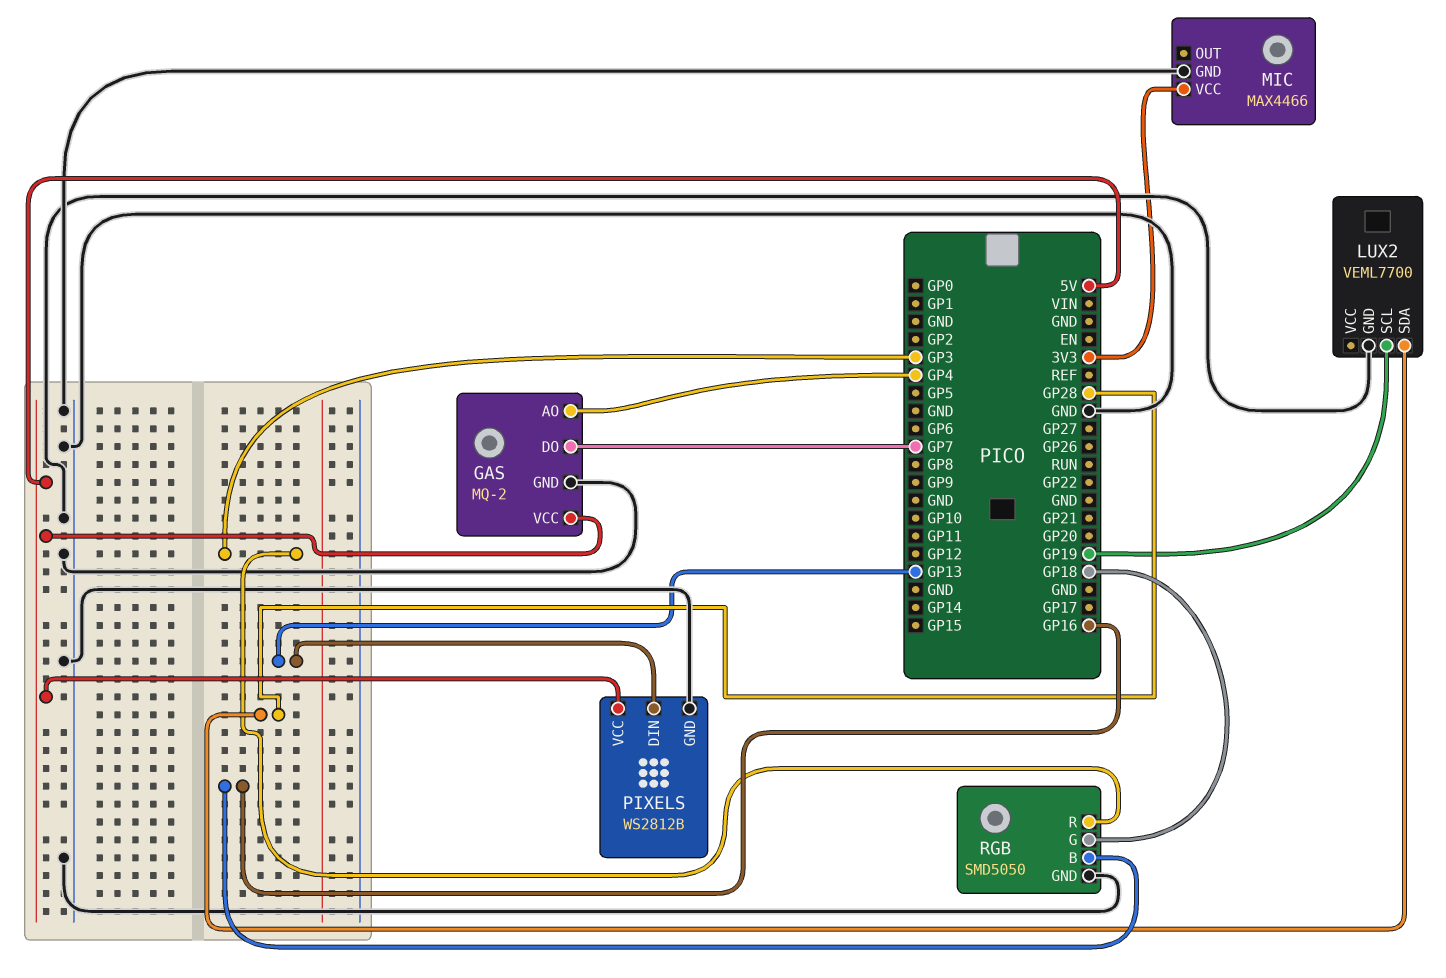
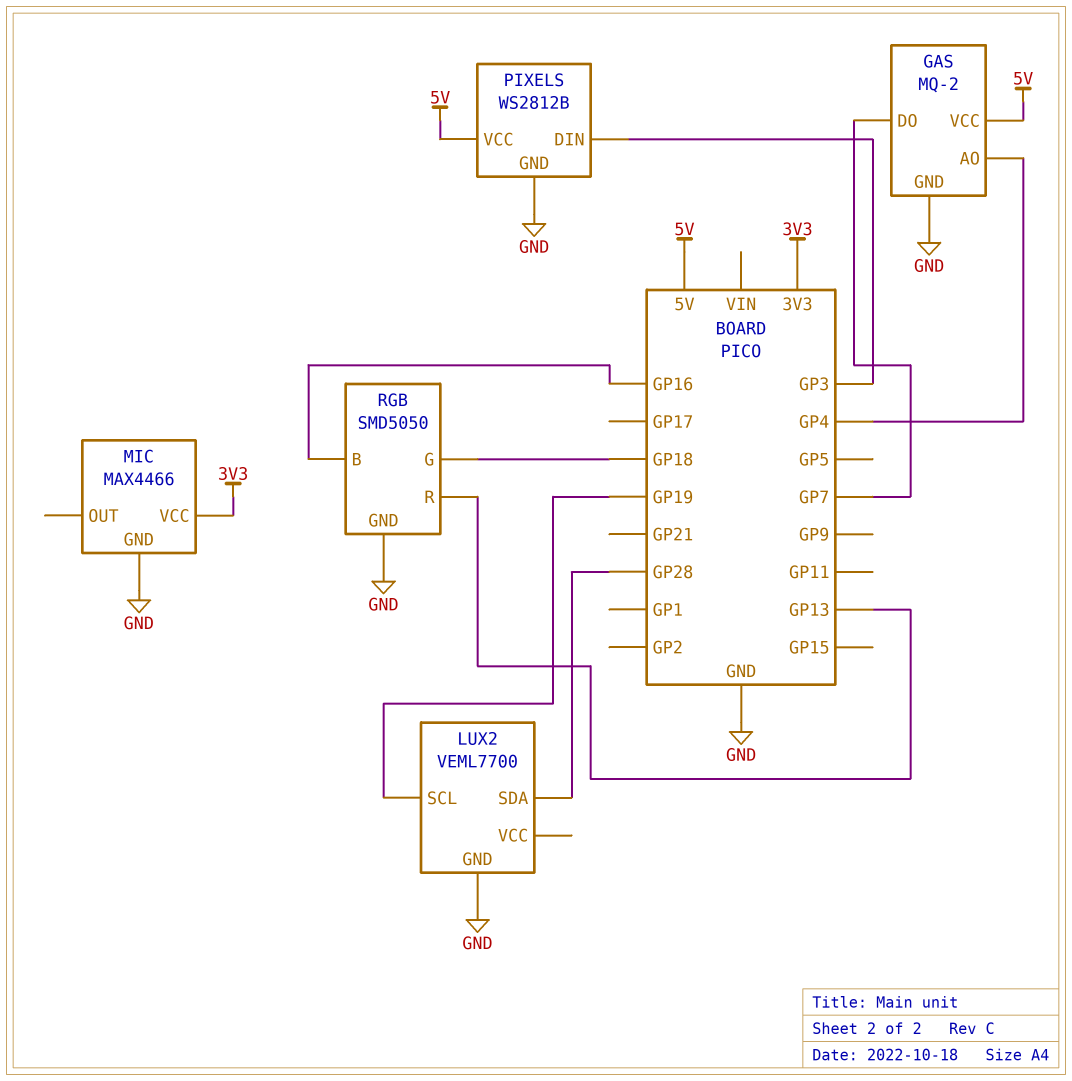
PIXELS pin DIN: GP13 -> GP3
RGB pin R: GP3 -> GP13

